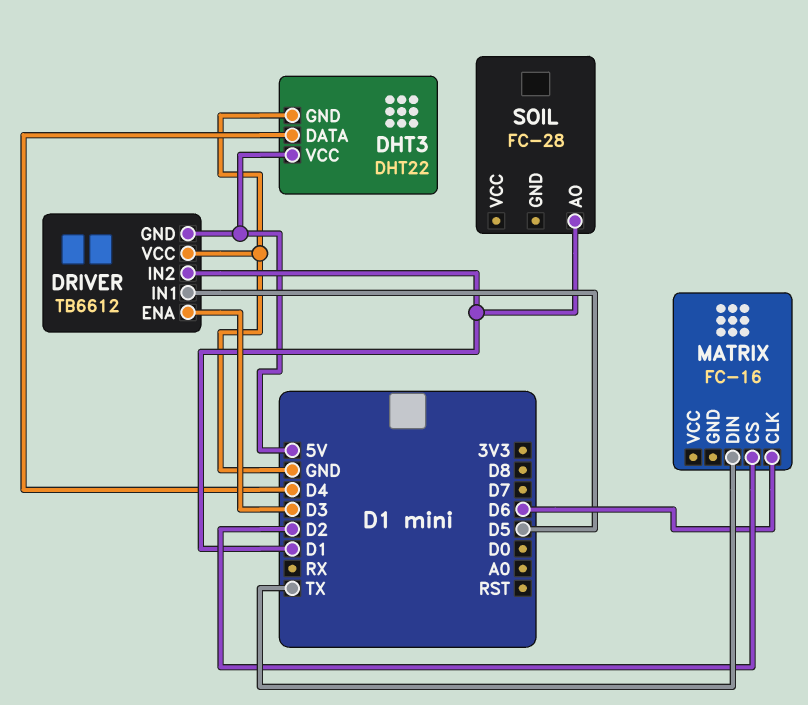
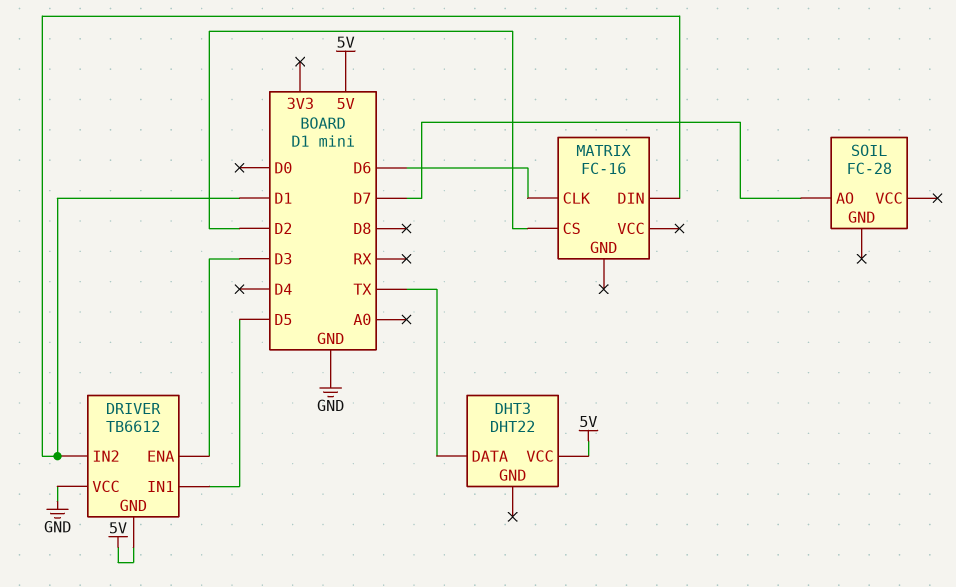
DHT3 pin DATA: D4 -> TX
DHT3 pin GND: GND -> none
MATRIX pin DIN: TX -> D1
SOIL pin AO: D1 -> D7

